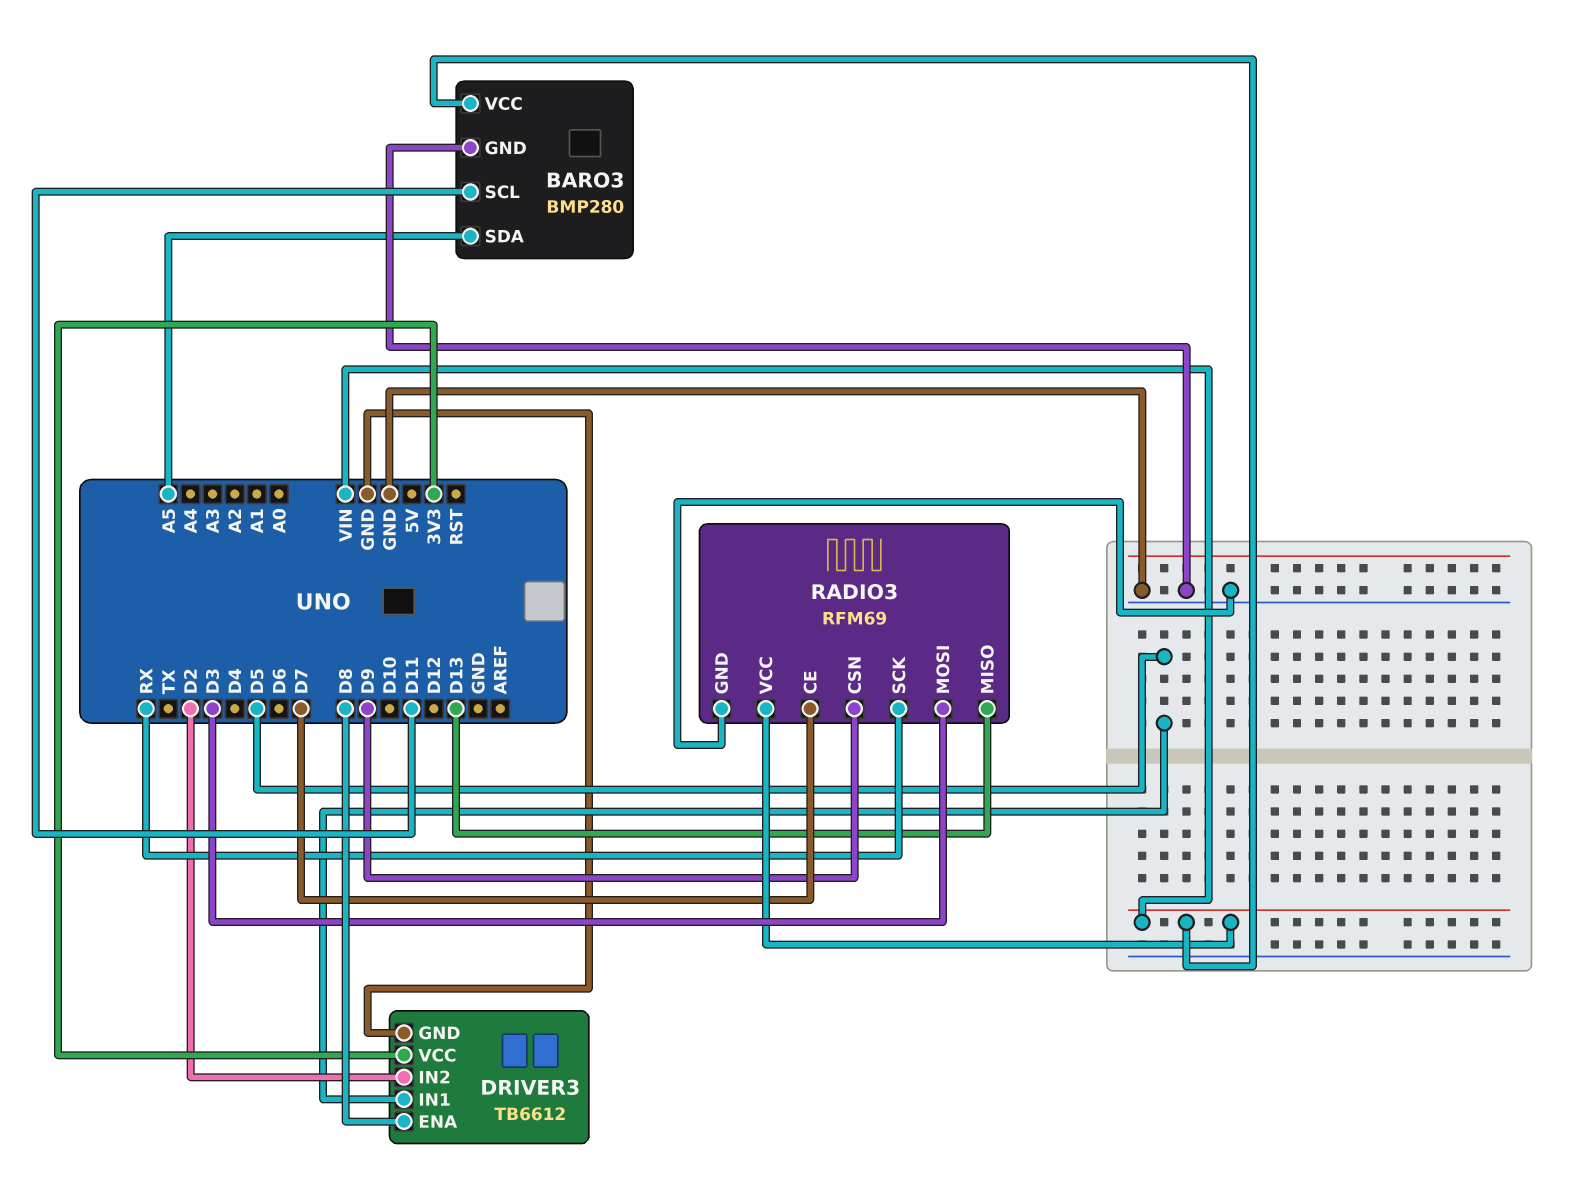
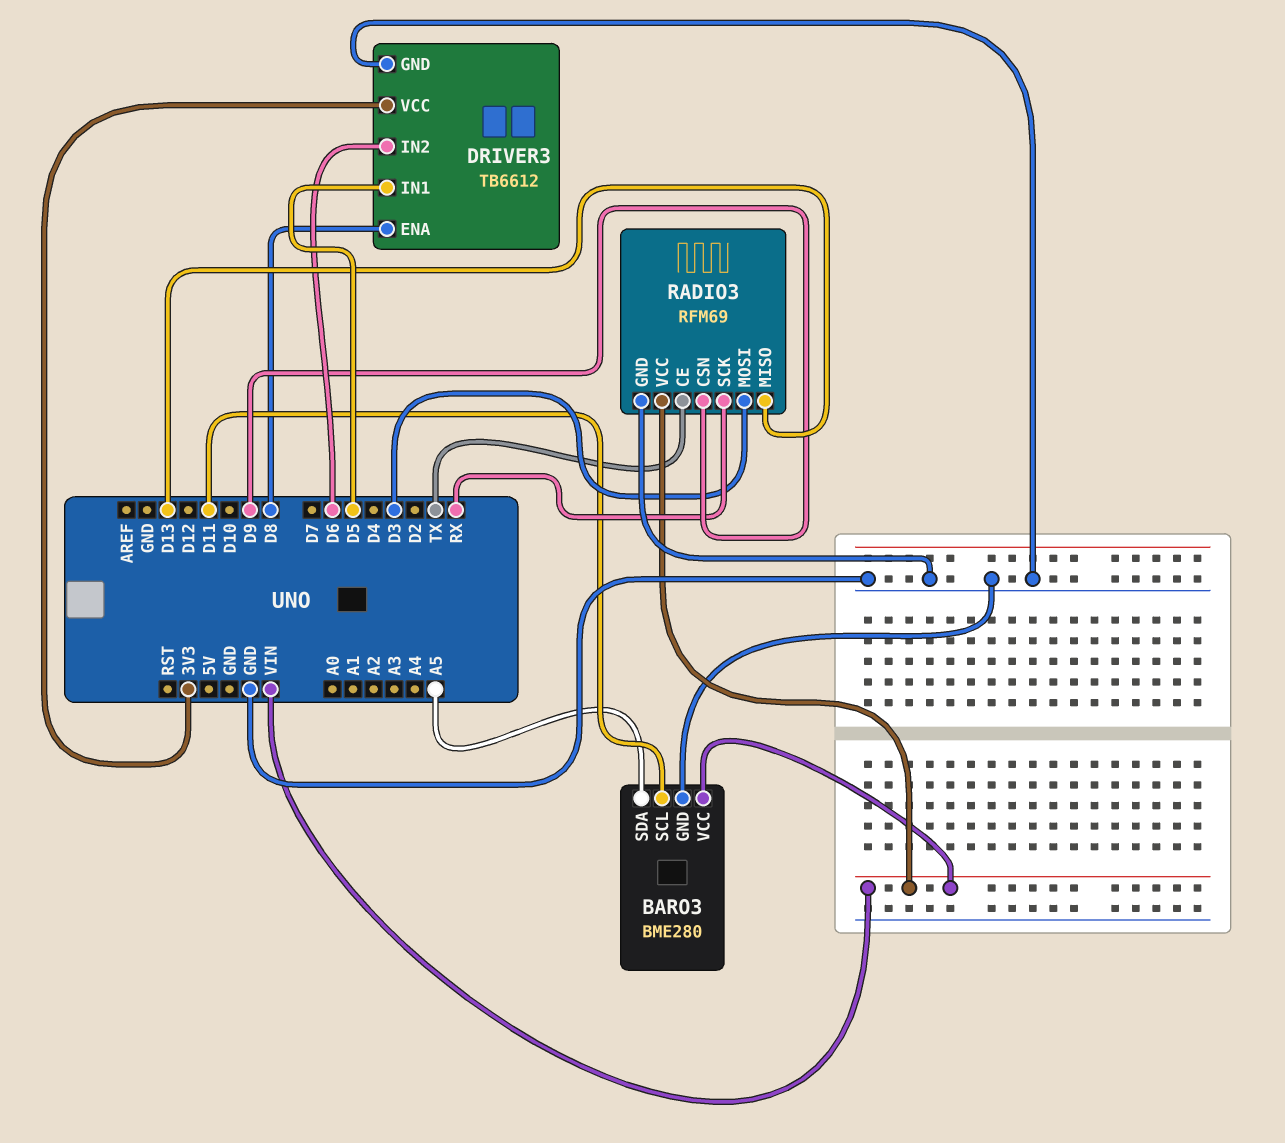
BARO3: BMP280 -> BME280
DRIVER3 pin IN2: D2 -> D6
RADIO3 pin CE: D7 -> TX

